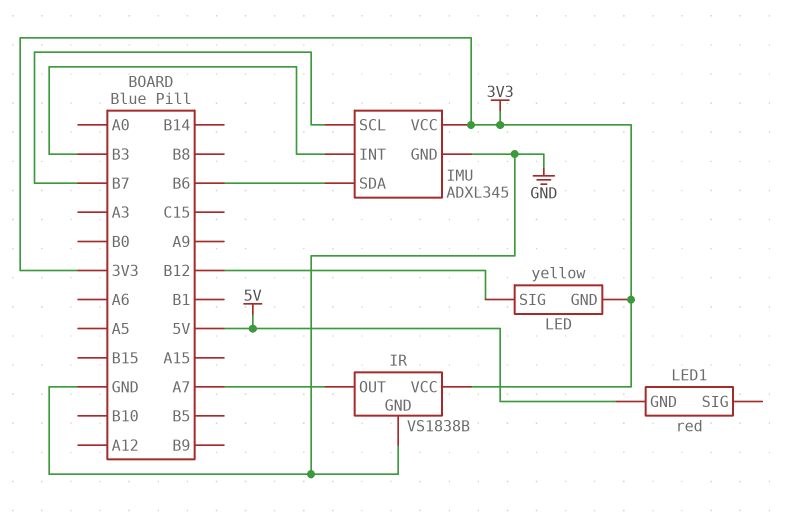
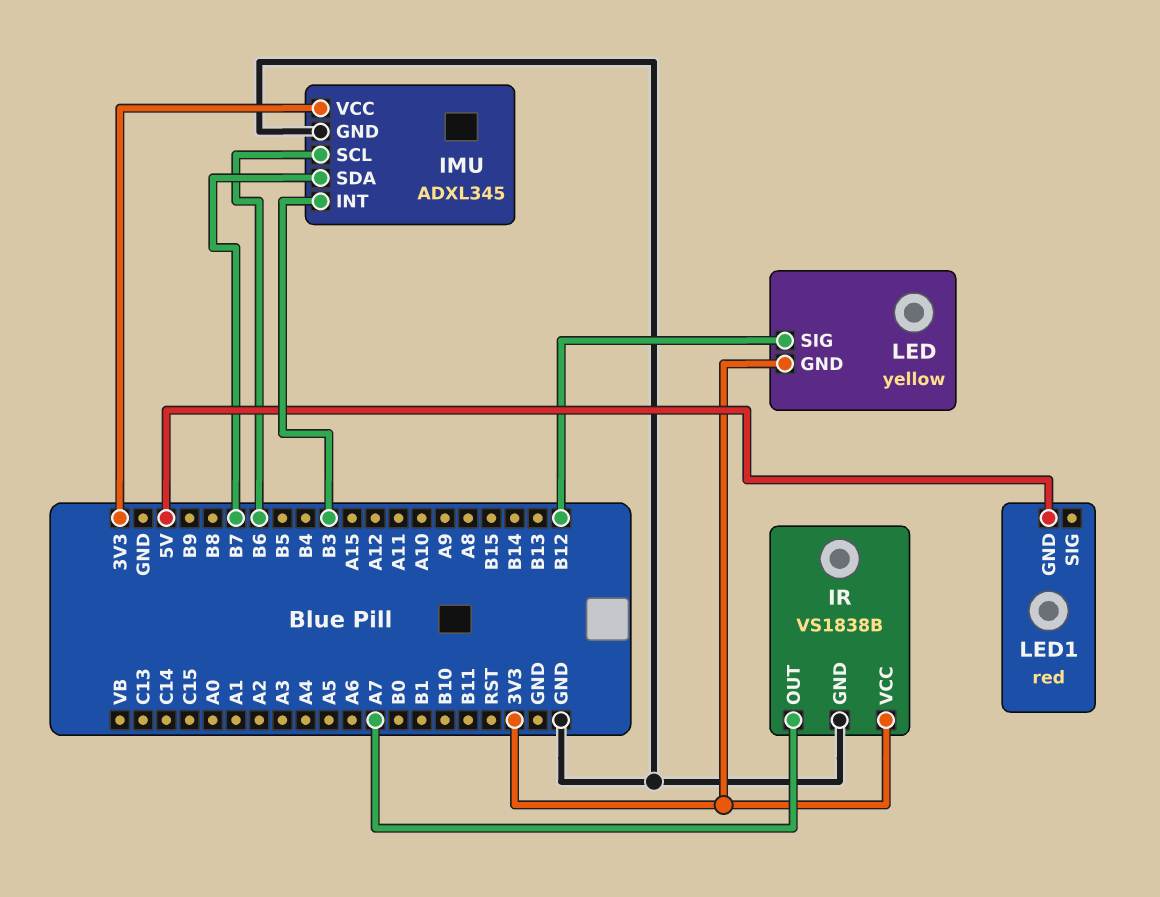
IMU pin SCL: B7 -> B6
IMU pin SDA: B6 -> B7

